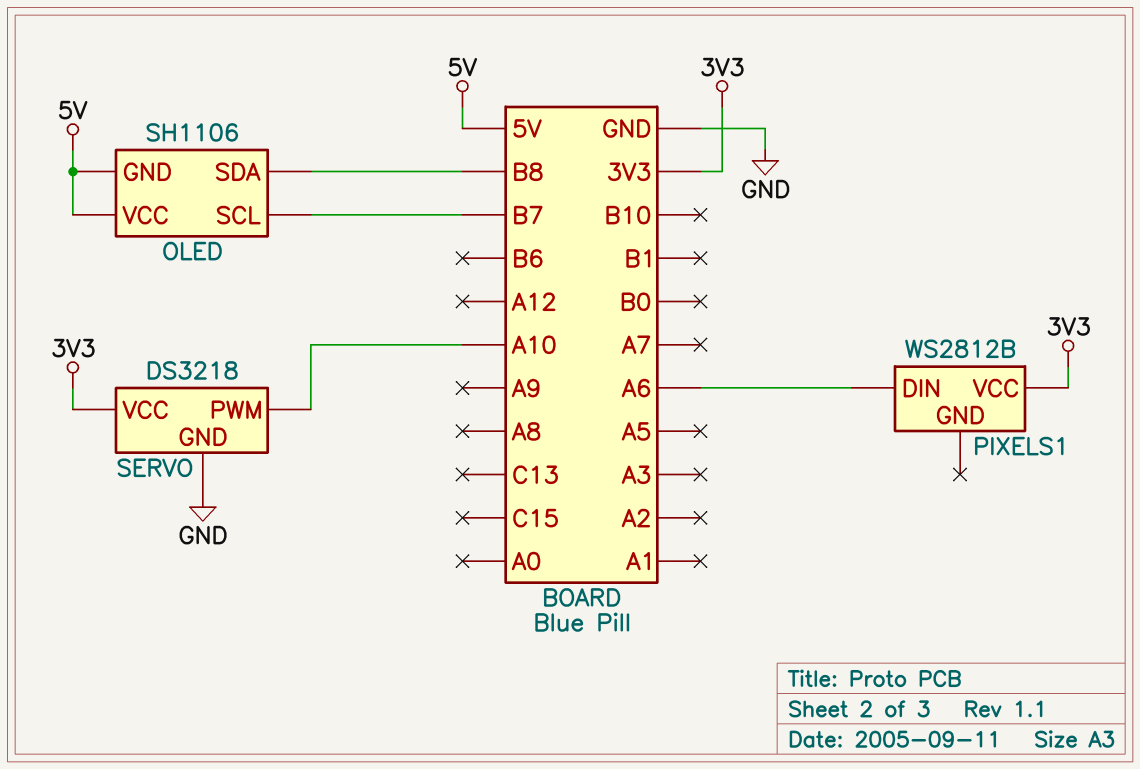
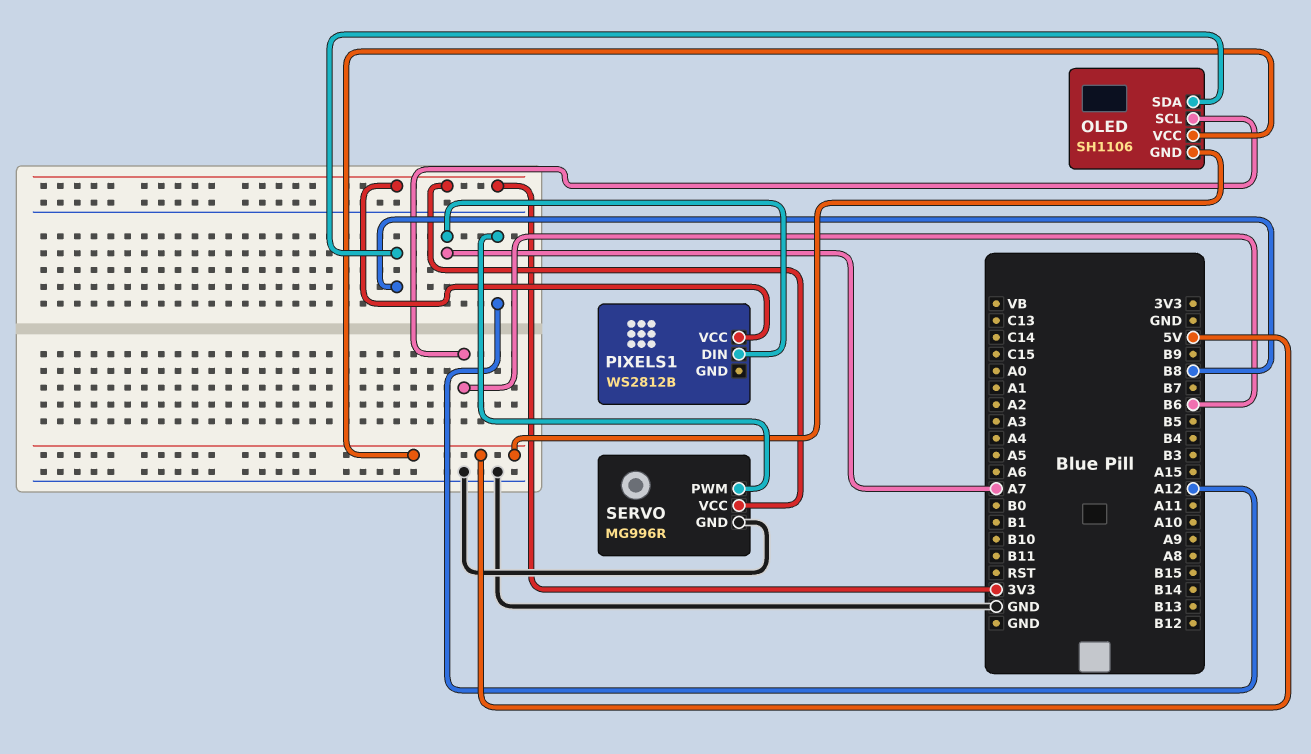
OLED pin SCL: B7 -> B6
PIXELS1 pin DIN: A6 -> A7
SERVO: DS3218 -> MG996R
SERVO pin PWM: A10 -> A12

